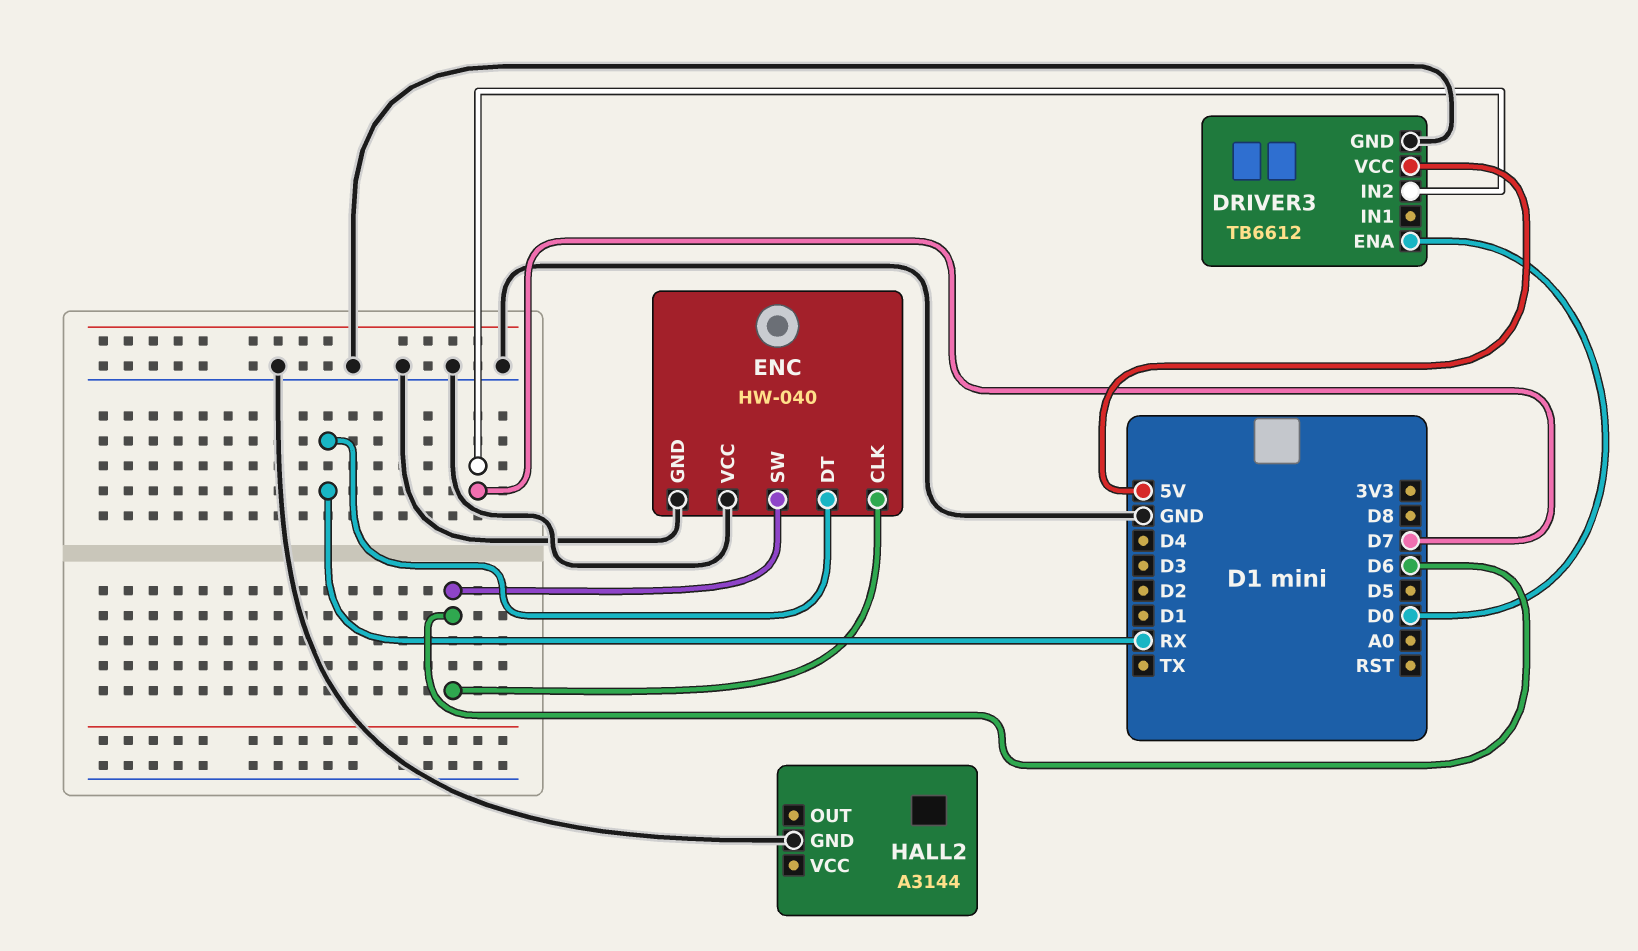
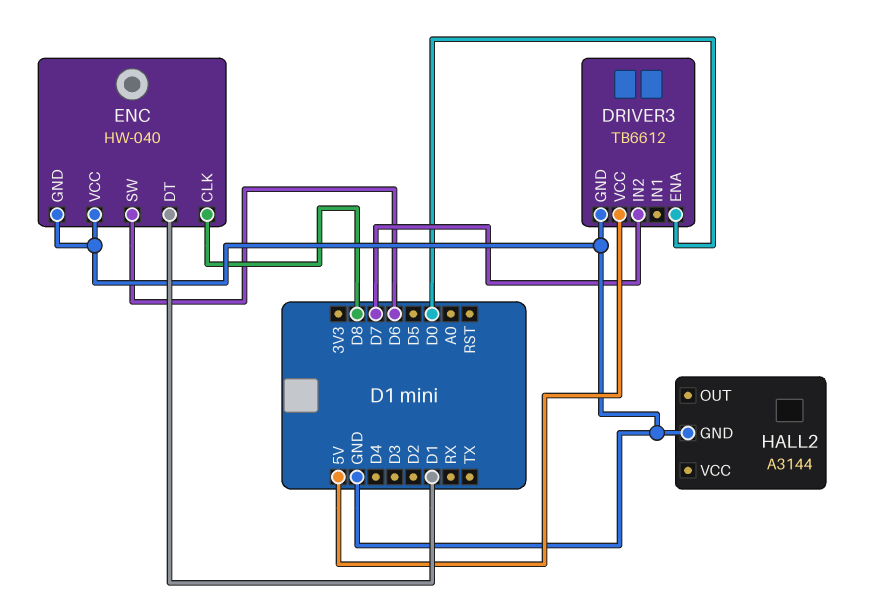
ENC pin CLK: D6 -> D8
ENC pin DT: RX -> D1

